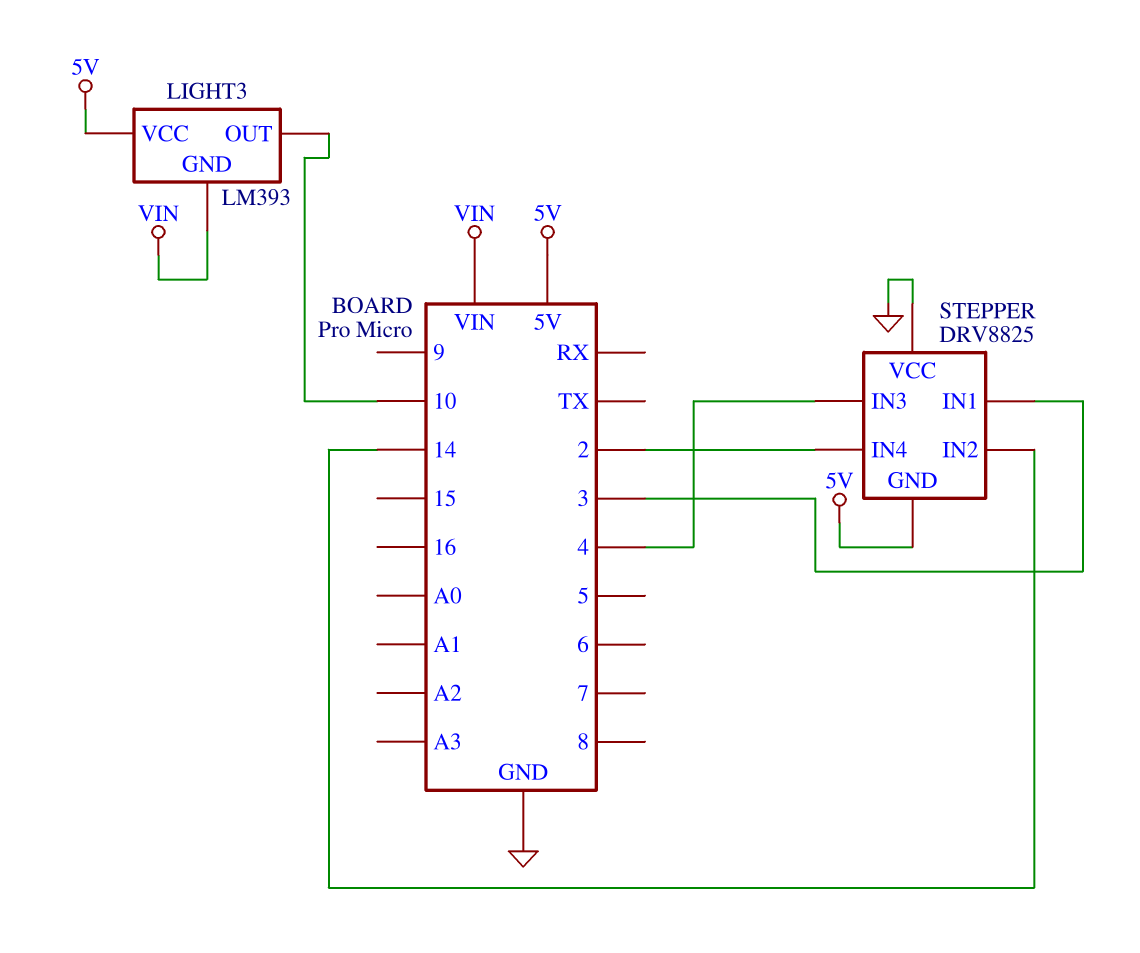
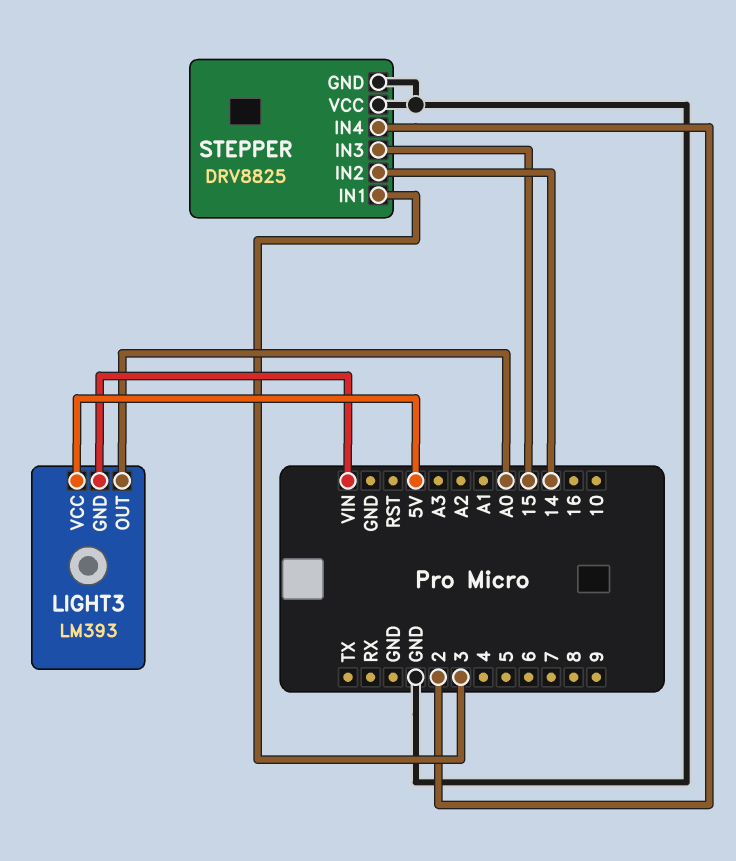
LIGHT3 pin OUT: 10 -> A0
STEPPER pin GND: 5V -> GND
STEPPER pin IN3: 4 -> 15

